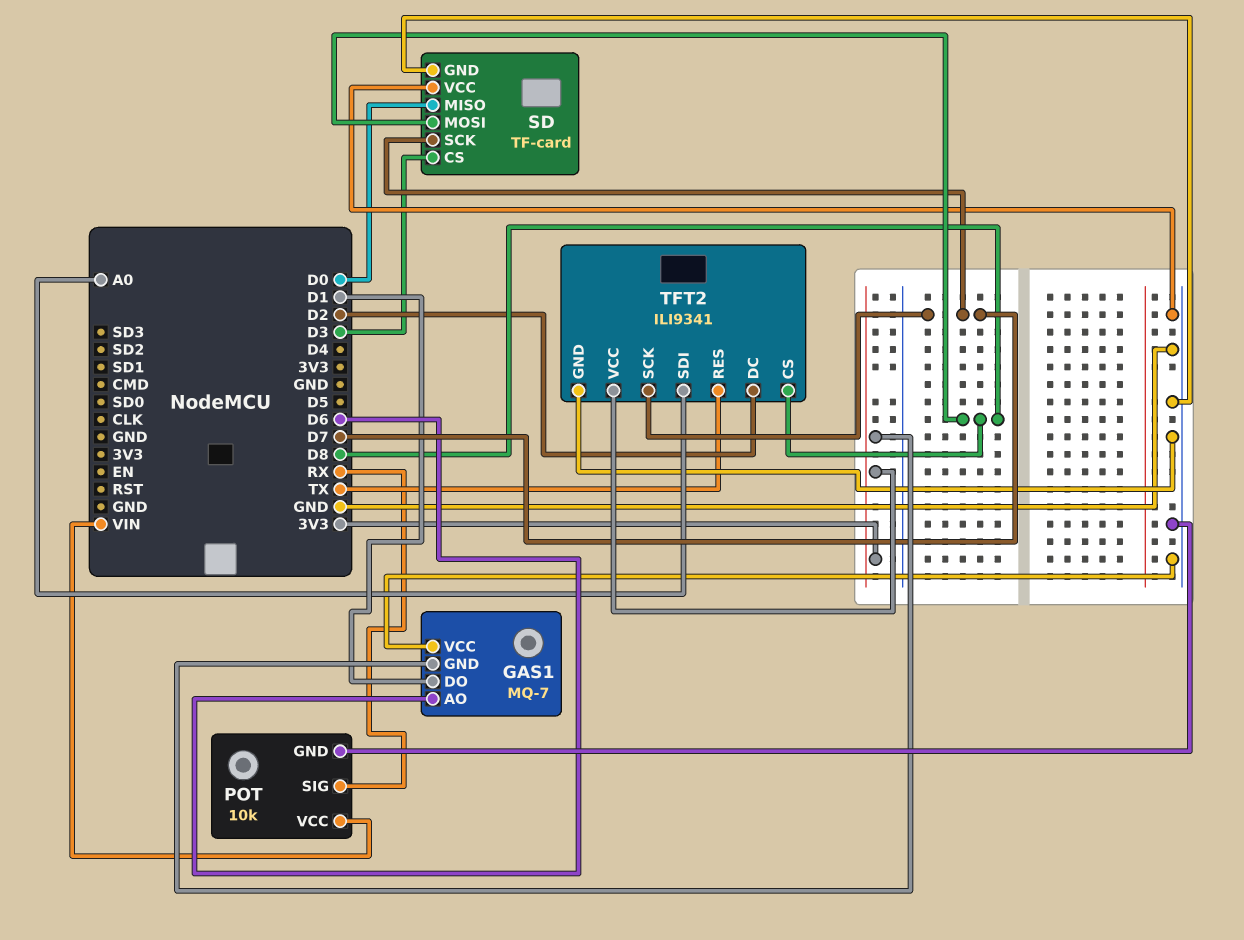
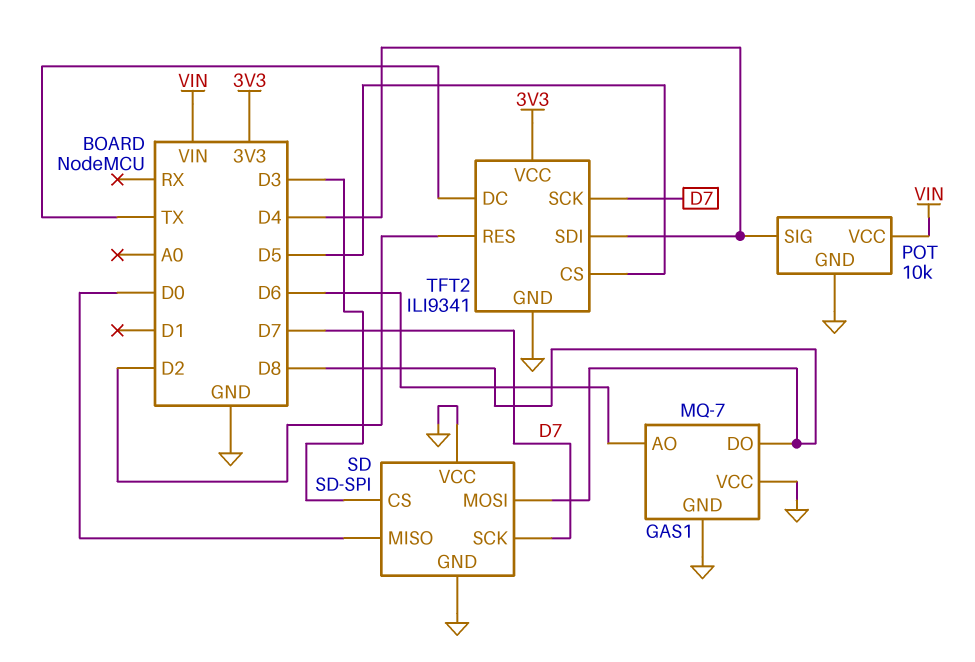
GAS1 pin DO: D1 -> D8
GAS1 pin GND: 3V3 -> GND
POT pin SIG: RX -> D4
SD: TF-card -> SD-SPI
TFT2 pin CS: D8 -> D5
TFT2 pin DC: D2 -> TX
TFT2 pin RES: TX -> D2
TFT2 pin SDI: A0 -> D4

